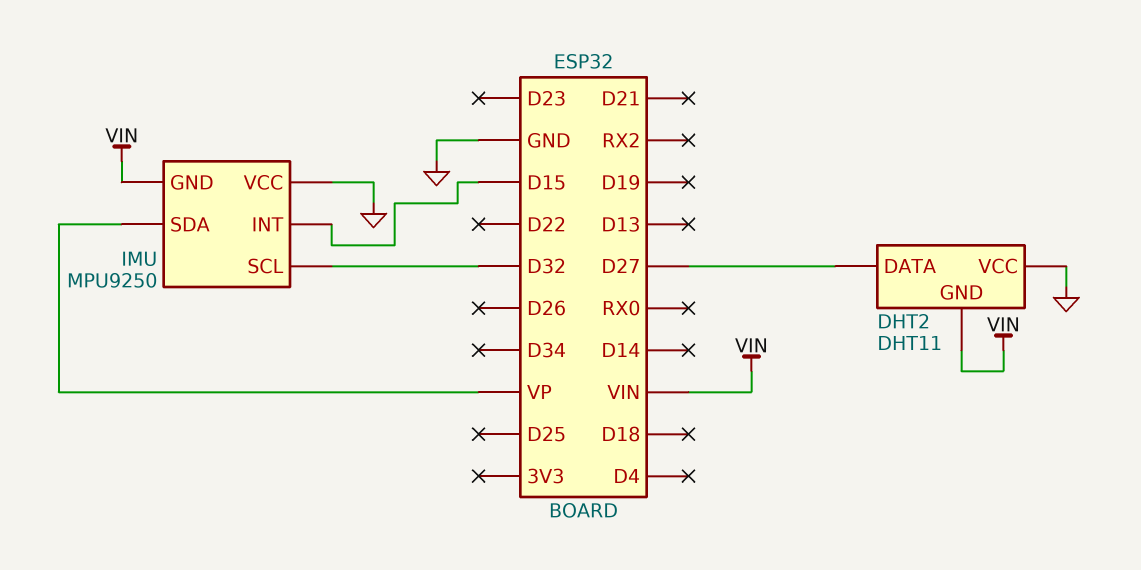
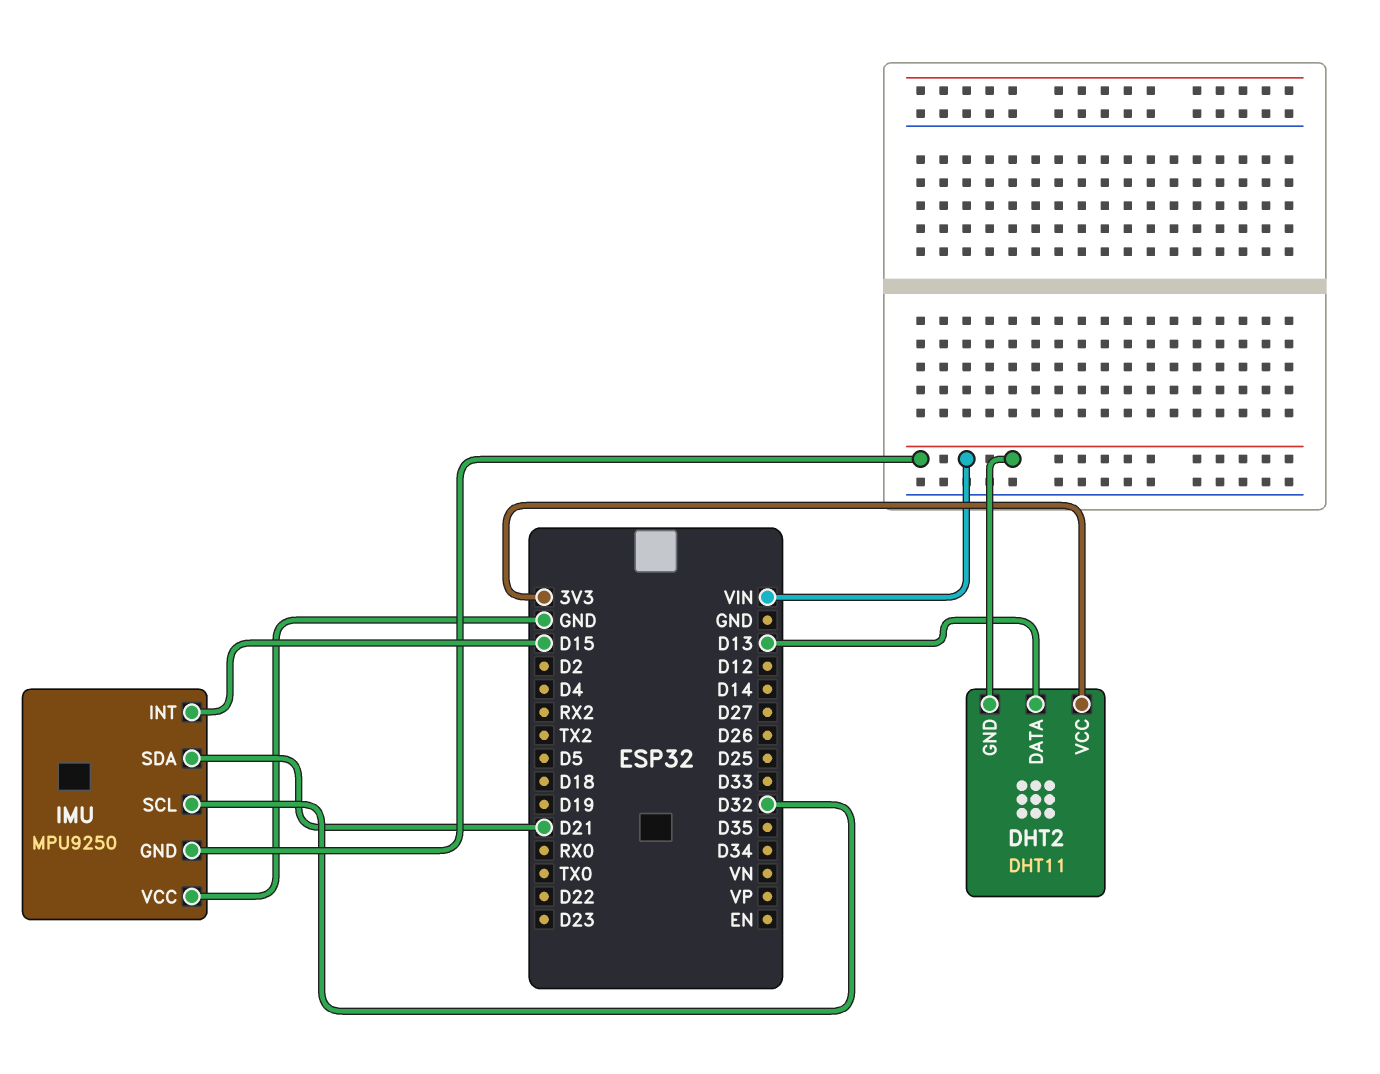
DHT2 pin DATA: D27 -> D13
DHT2 pin VCC: GND -> 3V3
IMU pin SDA: VP -> D21

